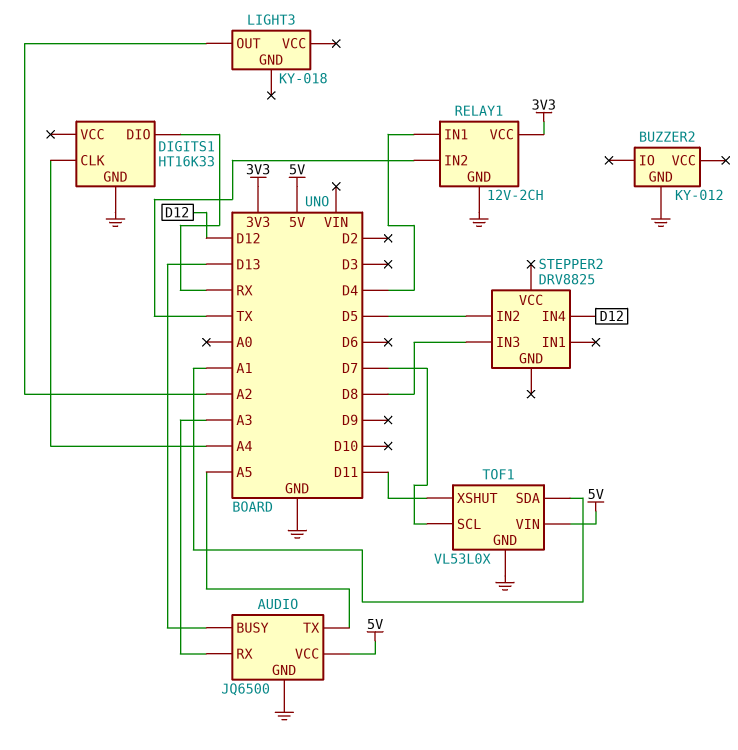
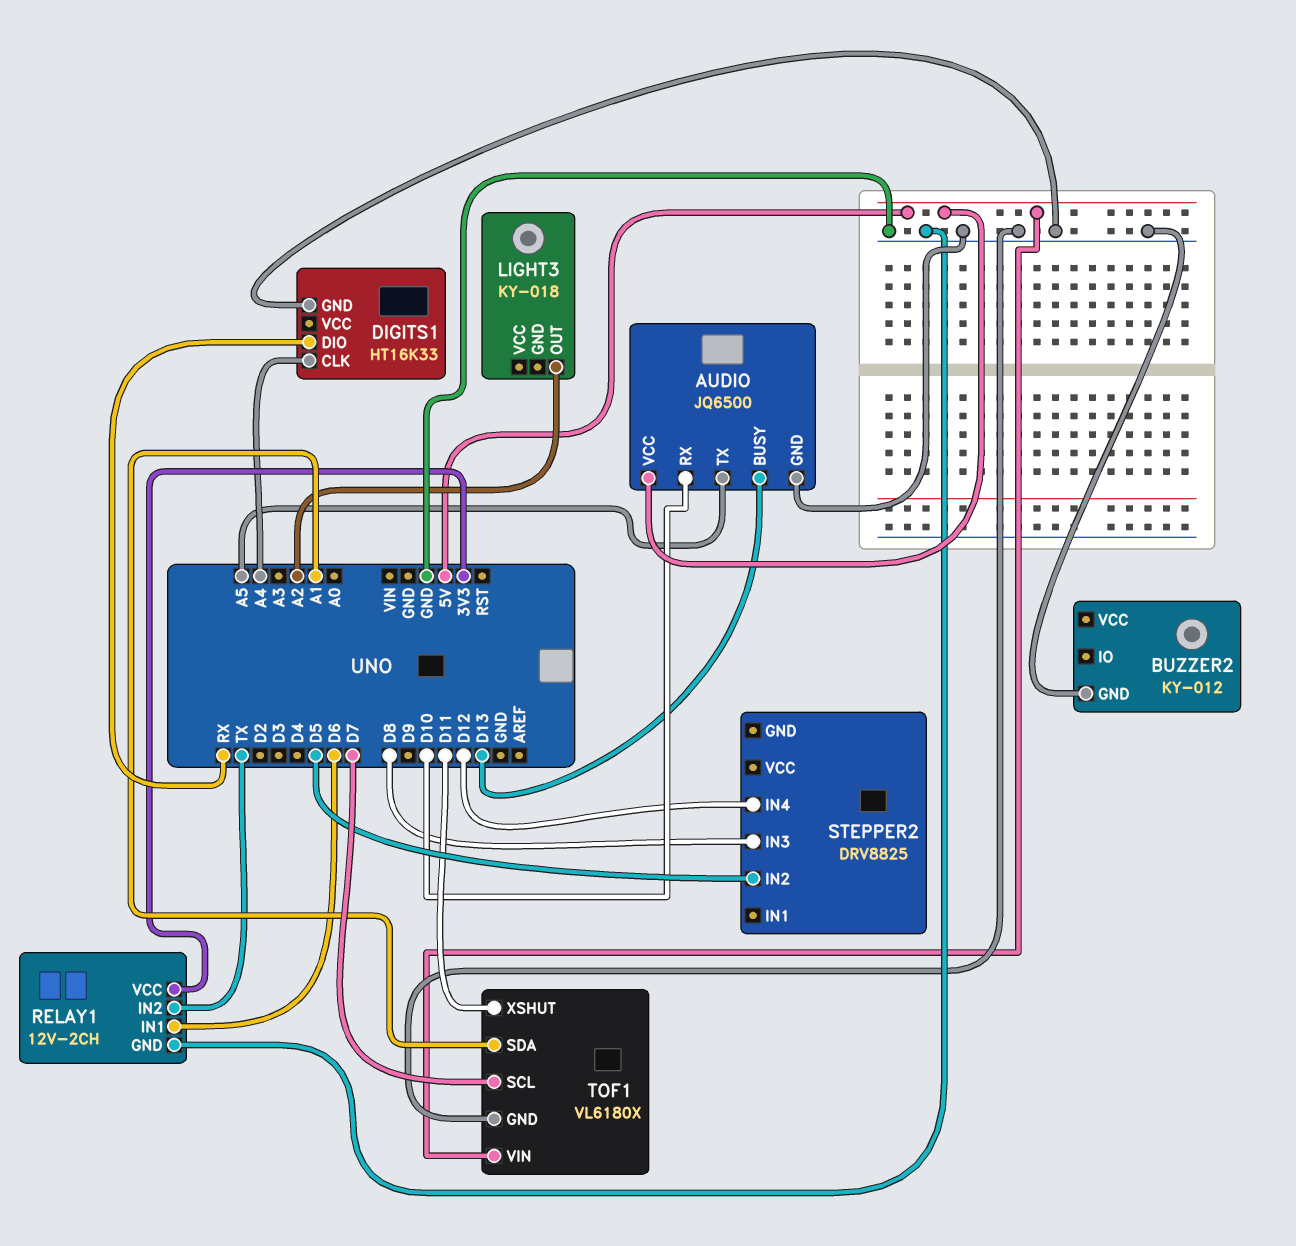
AUDIO pin RX: A3 -> D10
RELAY1 pin IN1: D4 -> D6
TOF1: VL53L0X -> VL6180X

